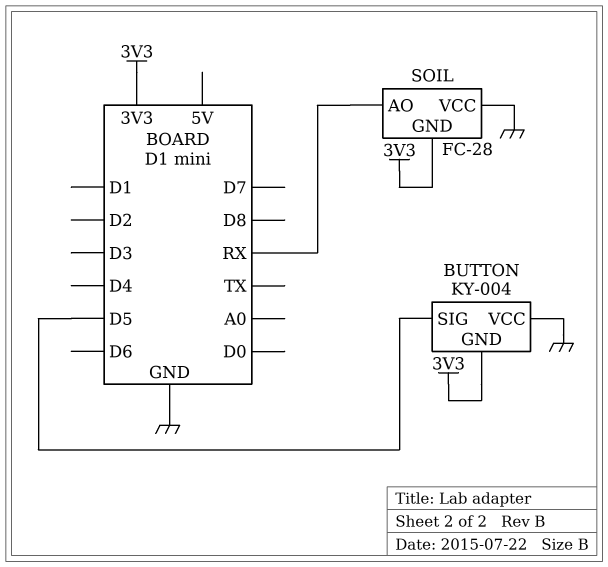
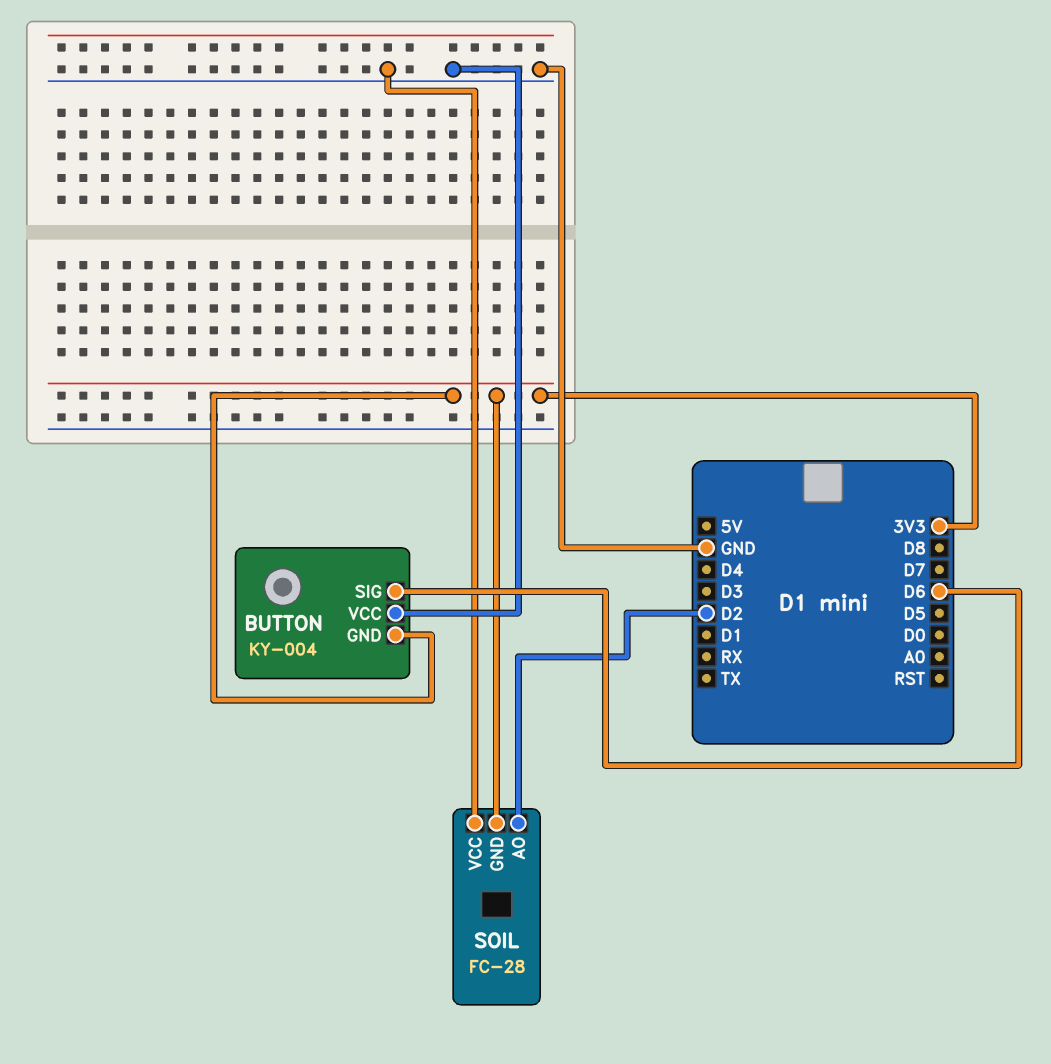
BUTTON pin SIG: D5 -> D6
SOIL pin AO: RX -> D2

